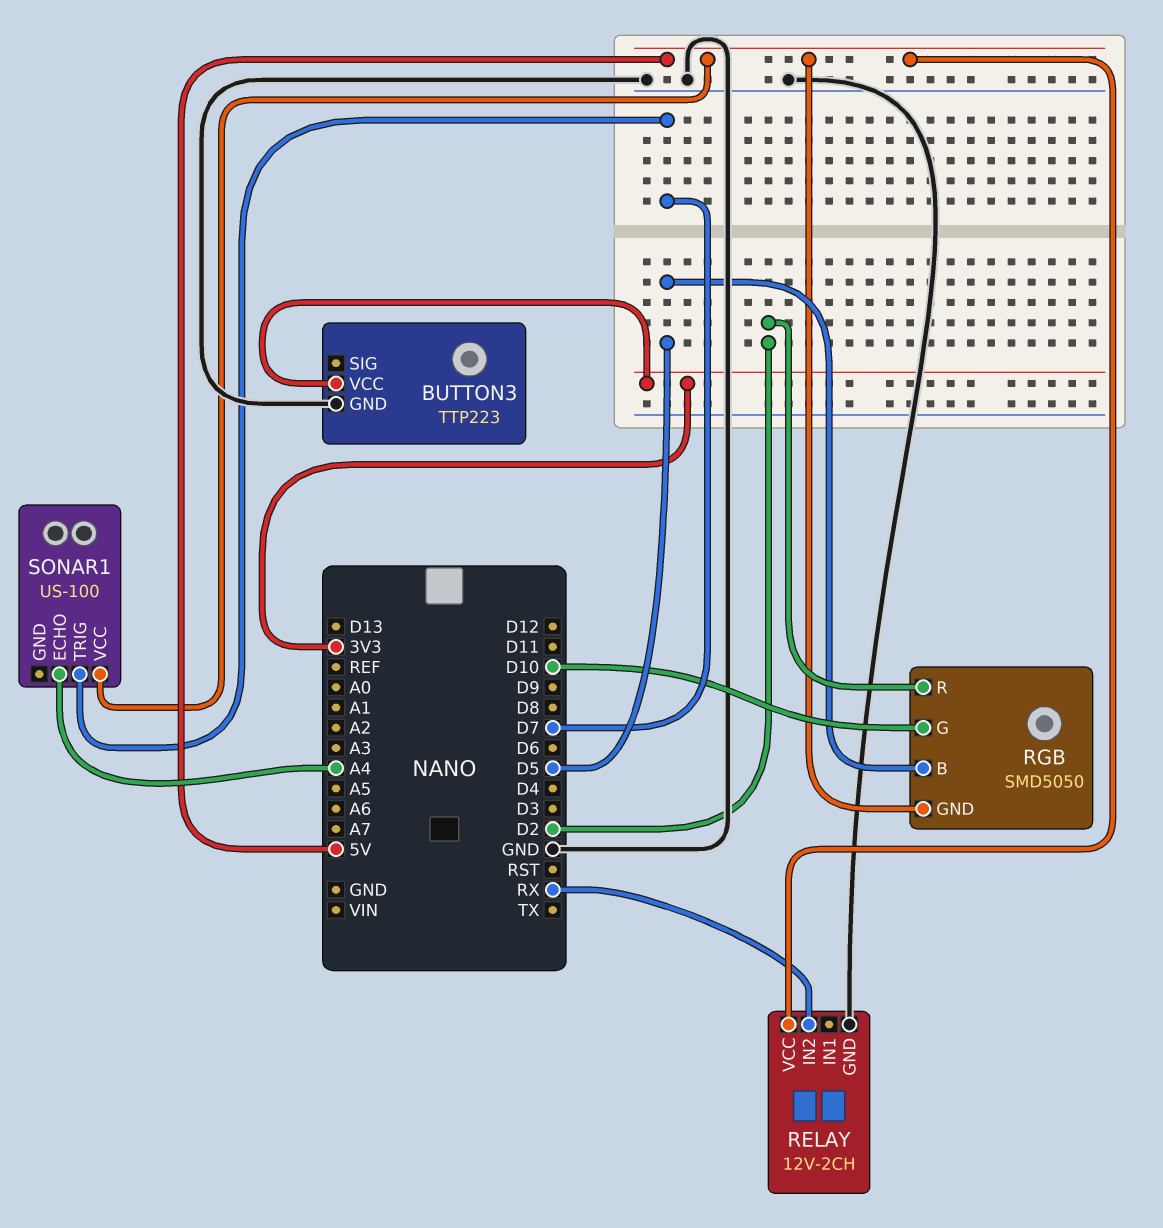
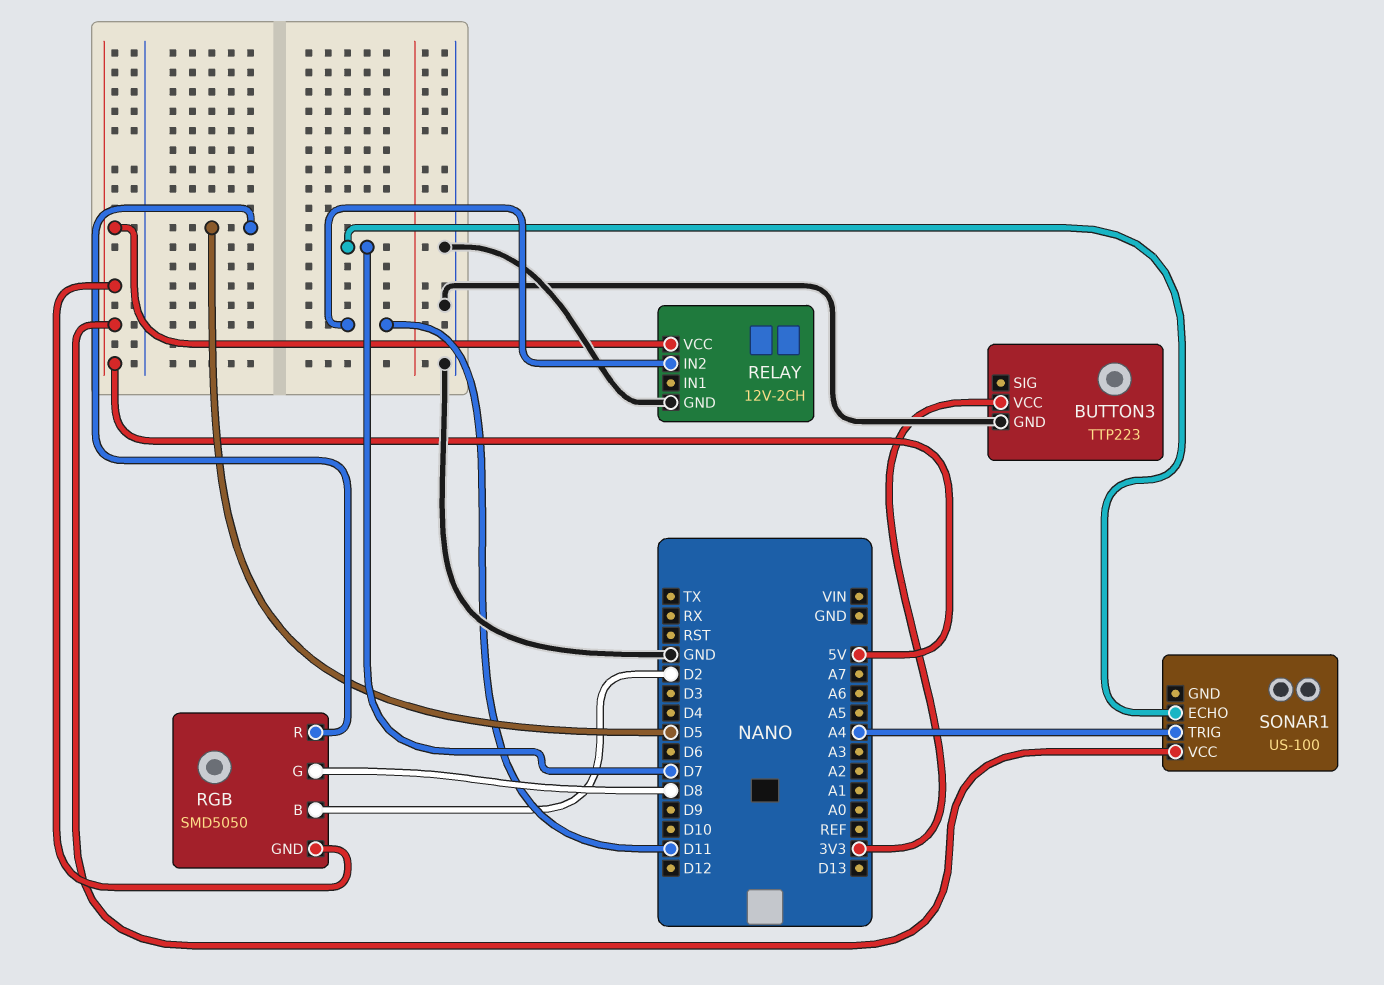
RELAY pin IN2: RX -> D11
RGB pin B: D5 -> D2
RGB pin G: D10 -> D8
RGB pin R: D2 -> D5
SONAR1 pin ECHO: A4 -> D7
SONAR1 pin TRIG: D7 -> A4

